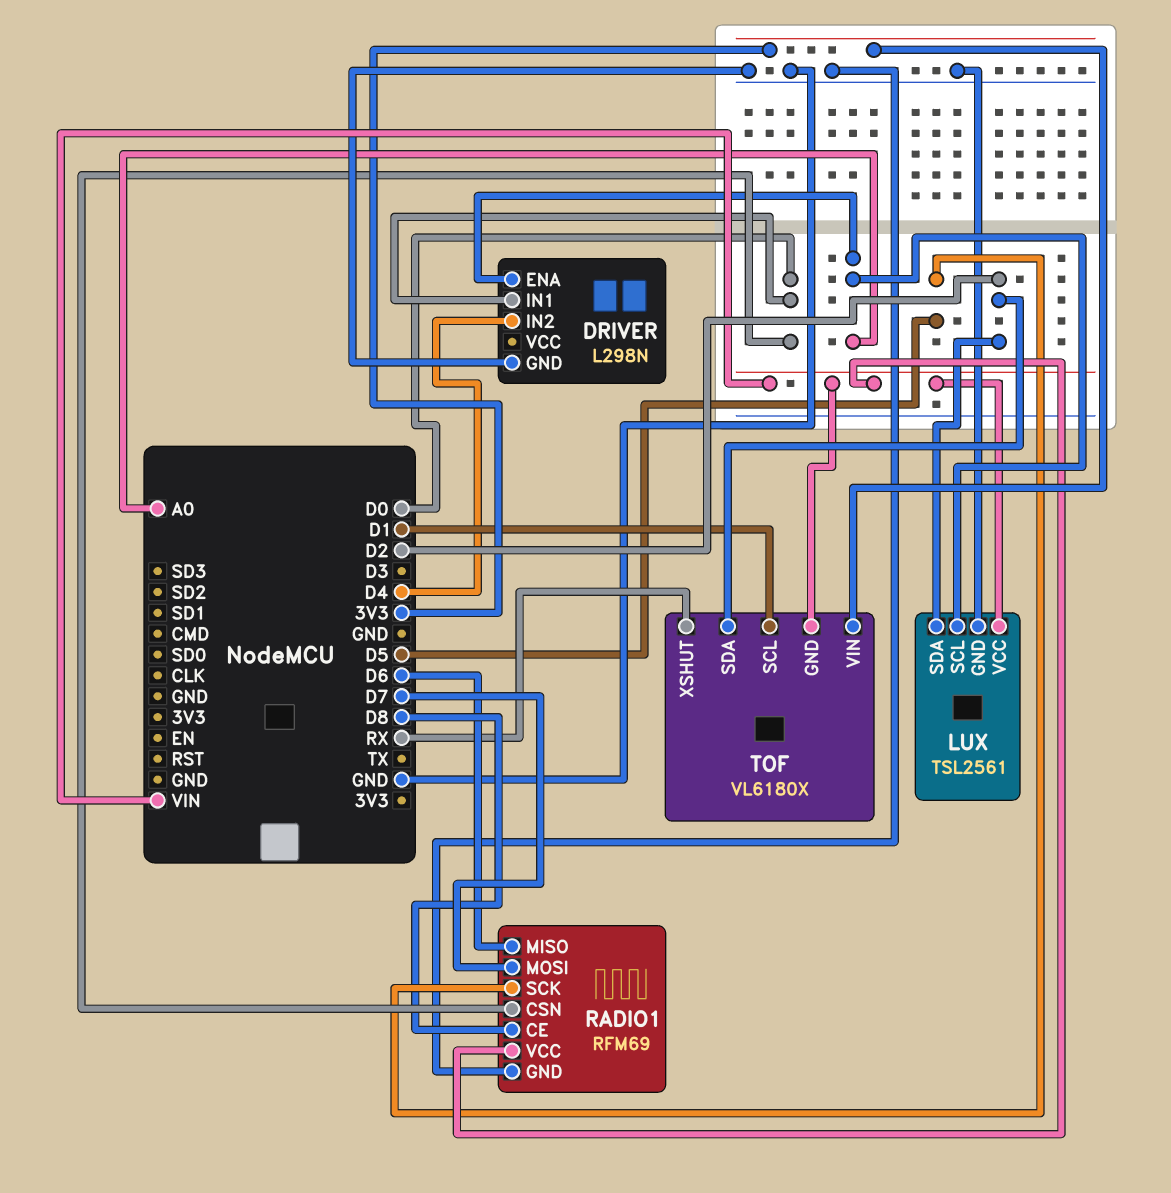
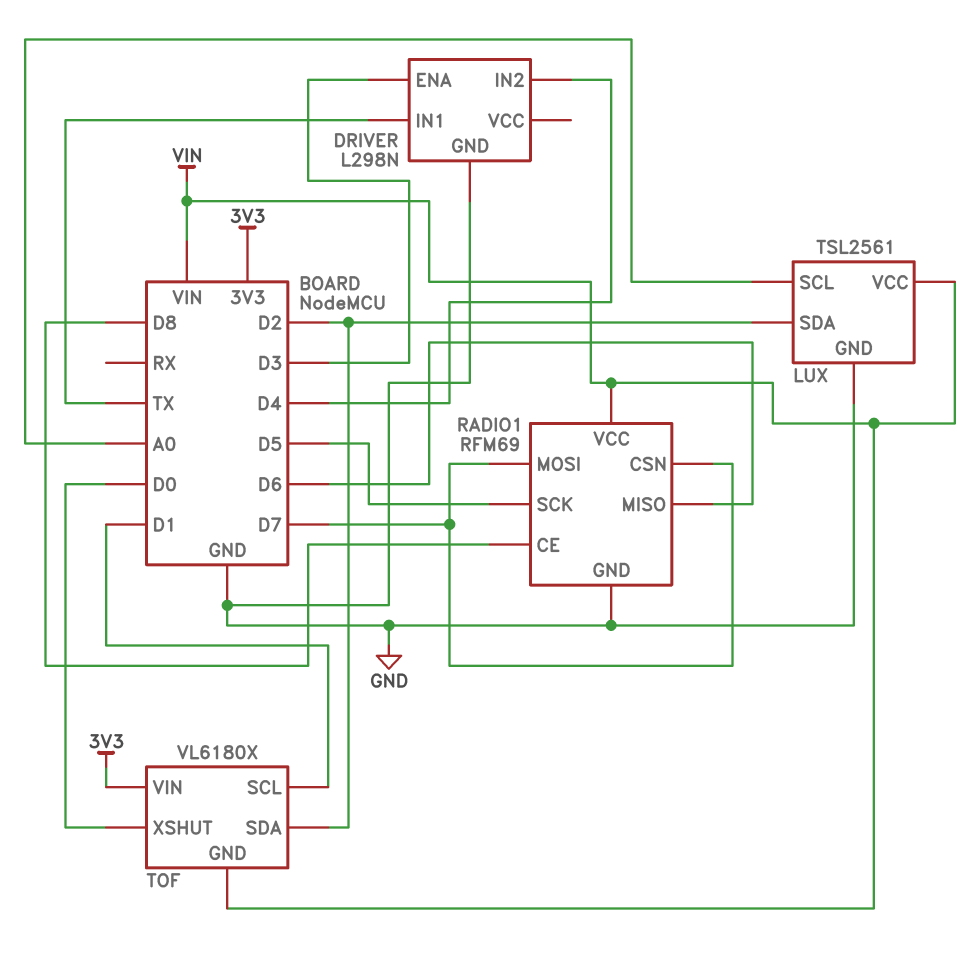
DRIVER pin ENA: A0 -> D3
DRIVER pin IN1: D0 -> TX
RADIO1 pin CSN: D0 -> D7
TOF pin XSHUT: RX -> D0

